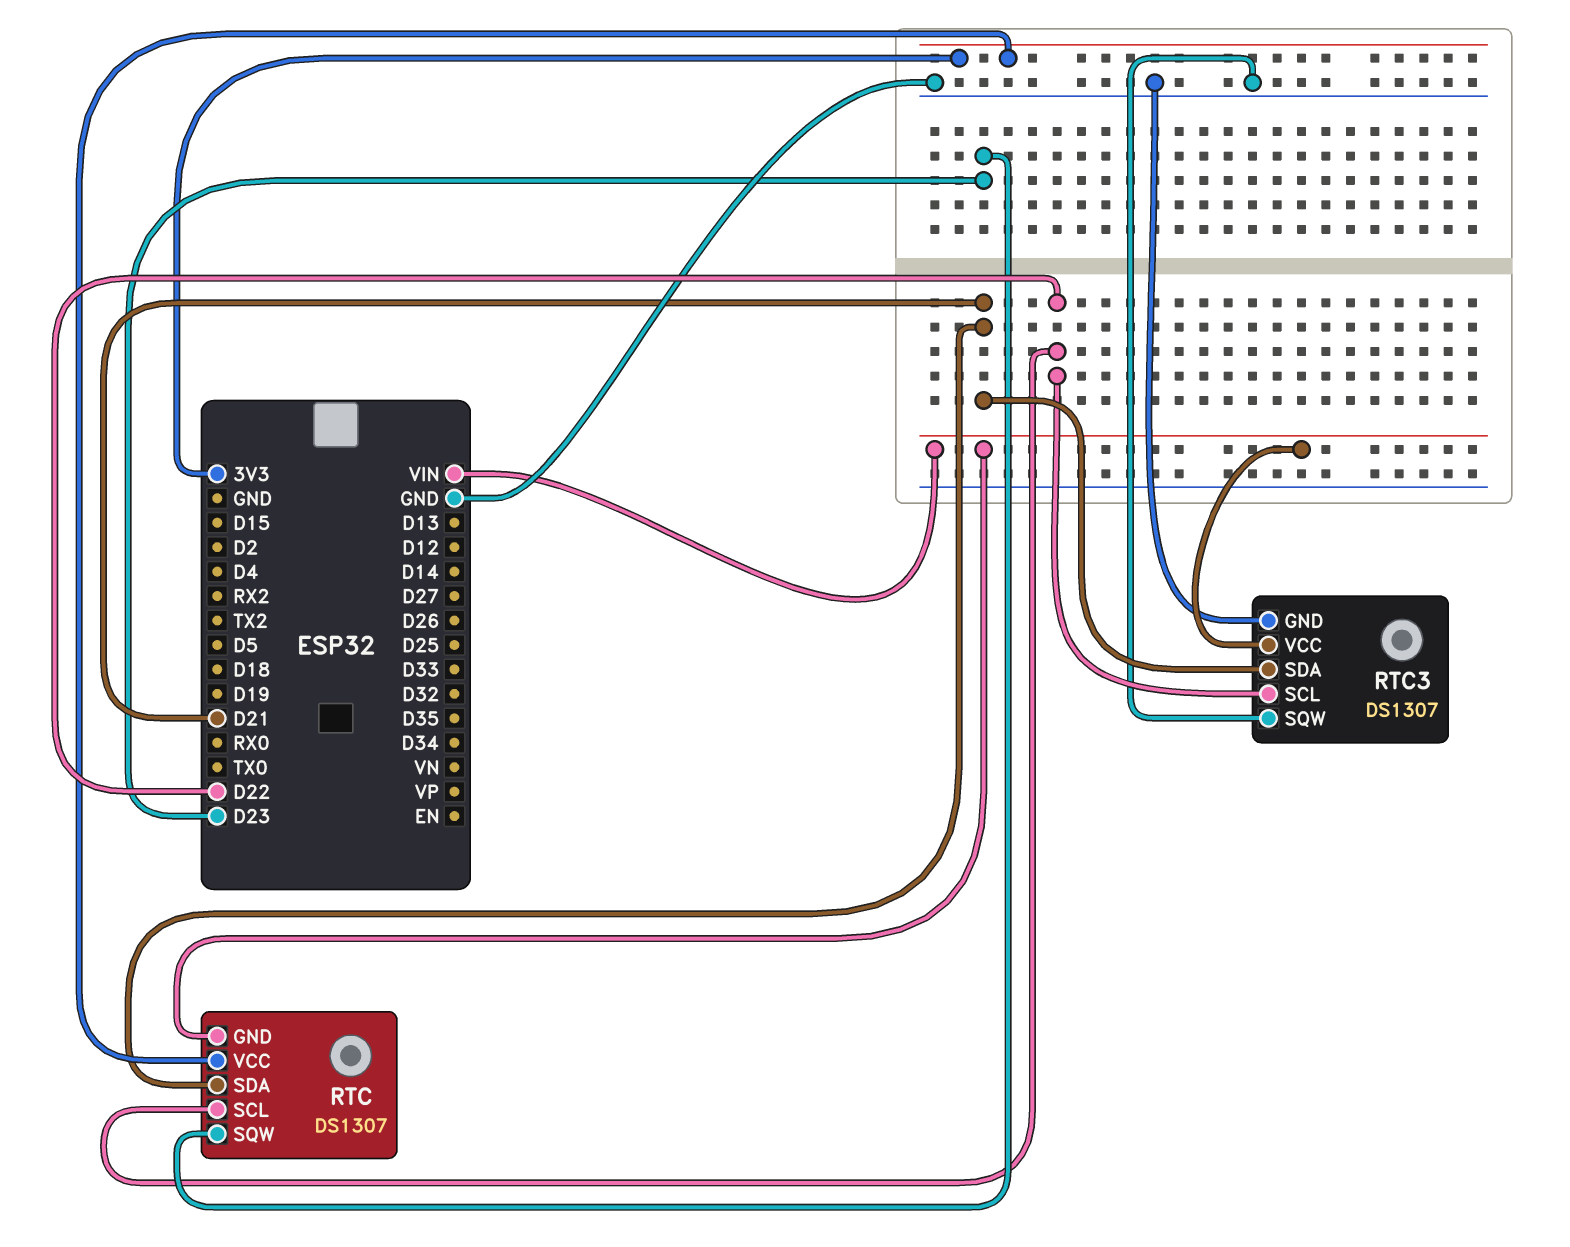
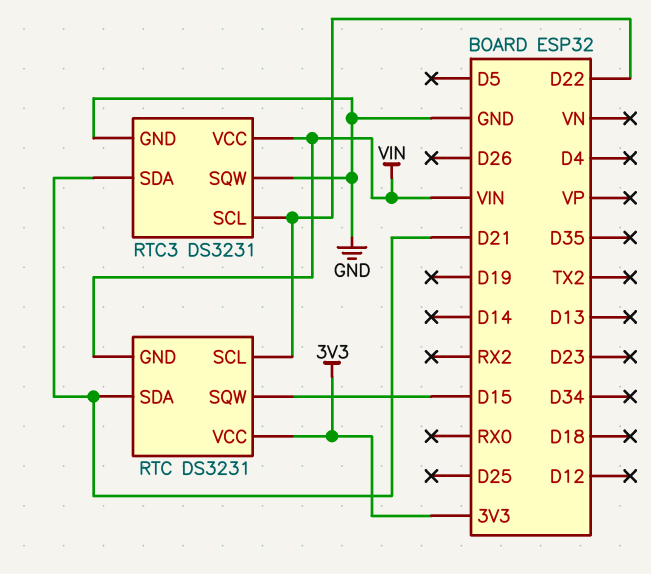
RTC: DS1307 -> DS3231
RTC pin SQW: D23 -> D15
RTC3: DS1307 -> DS3231

